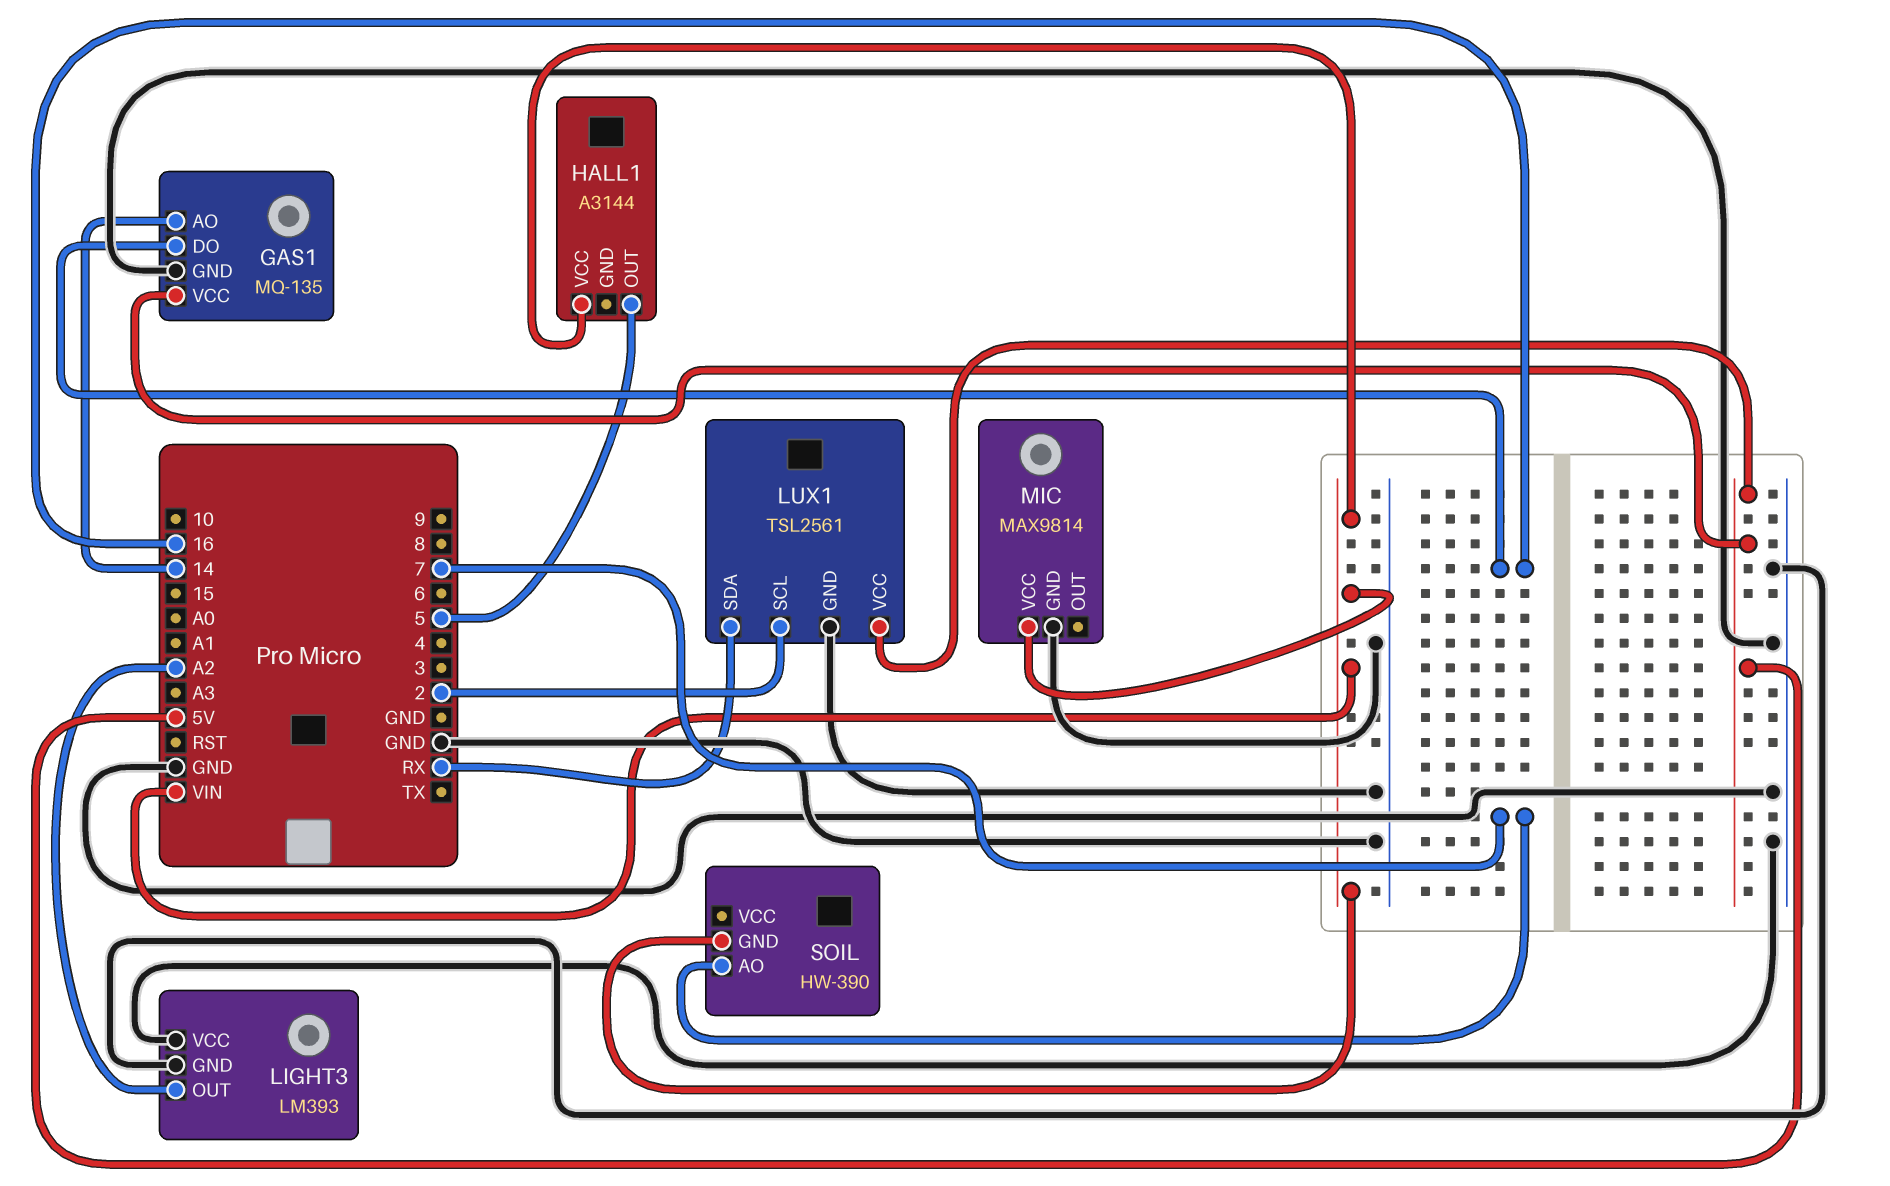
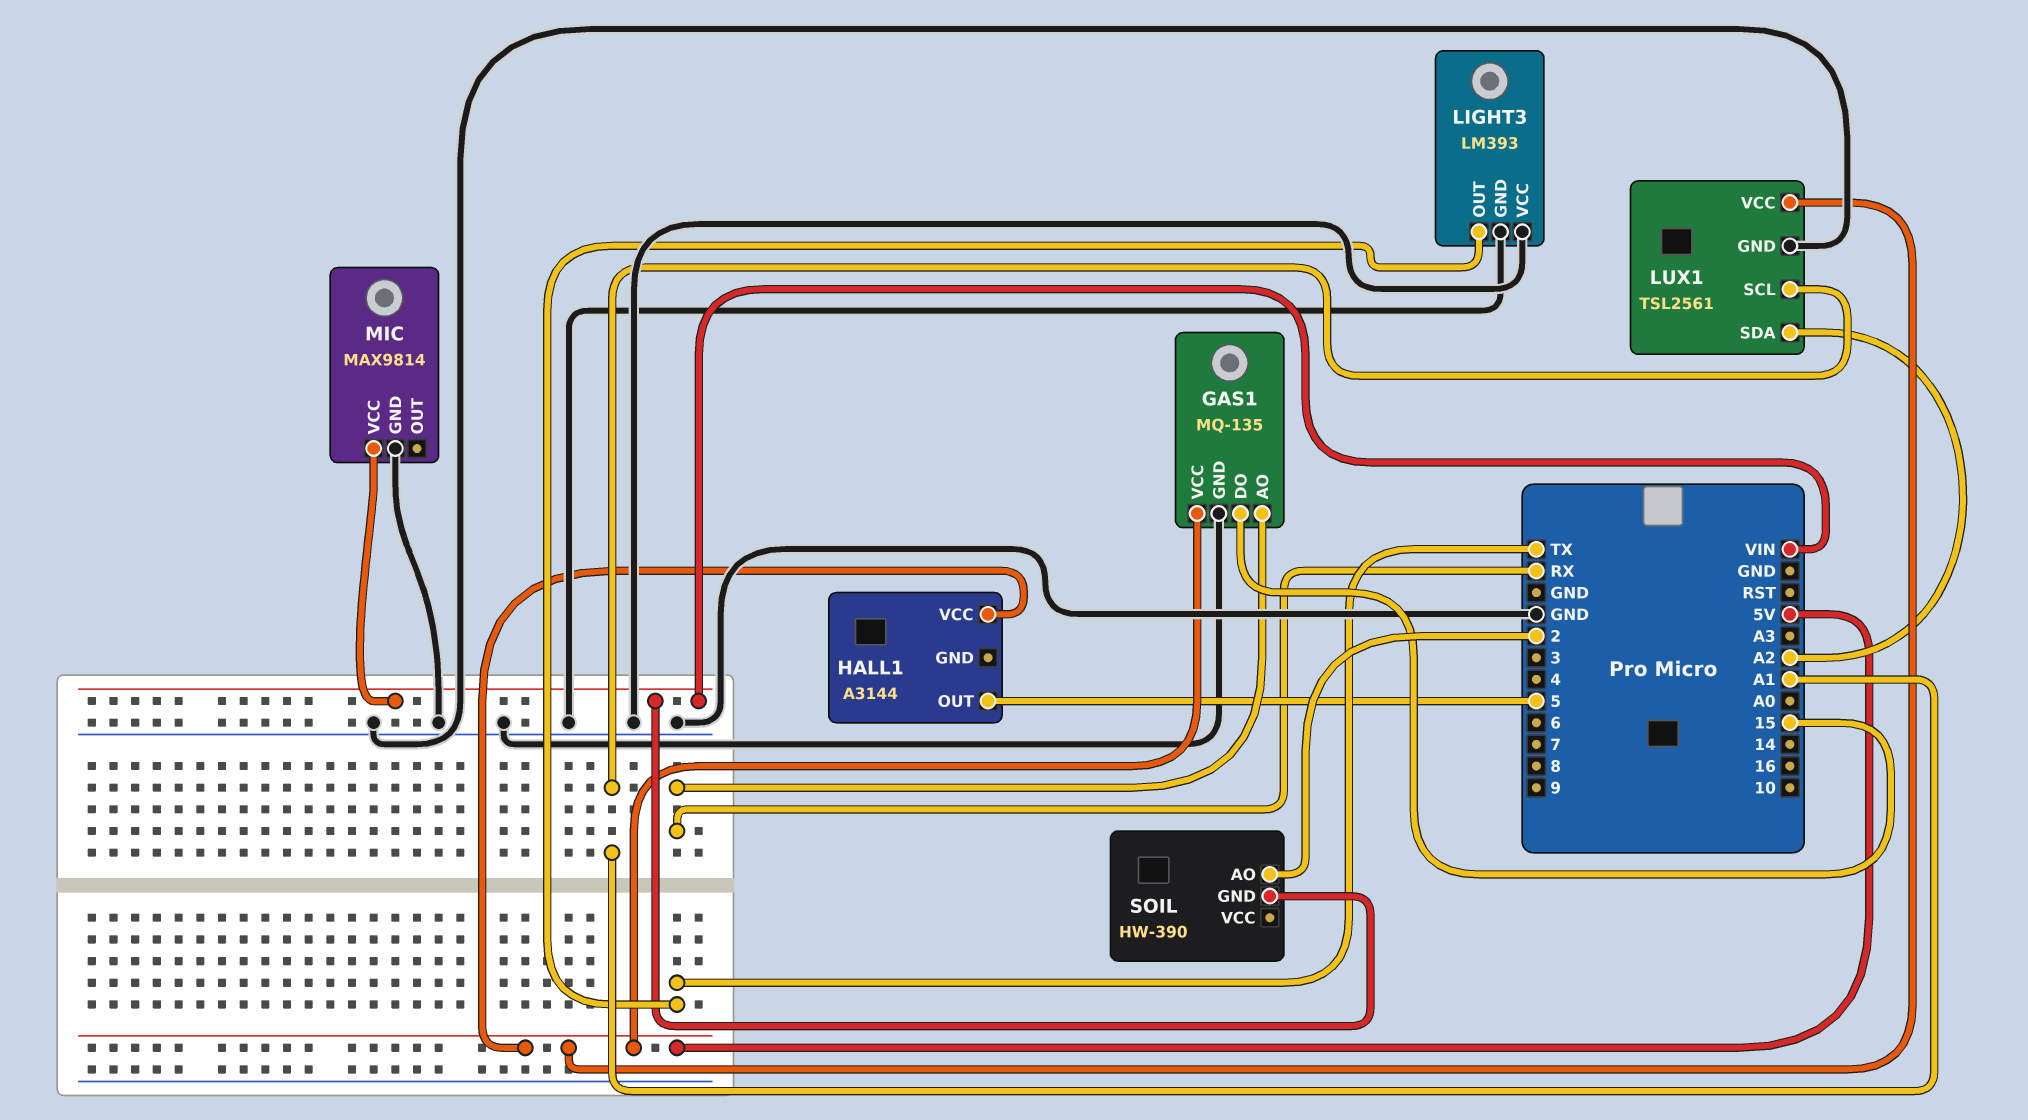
GAS1 pin AO: 14 -> RX
GAS1 pin DO: 16 -> 15
HALL1 pin VCC: VIN -> 5V
LIGHT3 pin OUT: A2 -> TX
LUX1 pin SCL: 2 -> A1
LUX1 pin SDA: RX -> A2
SOIL pin AO: 7 -> 2

